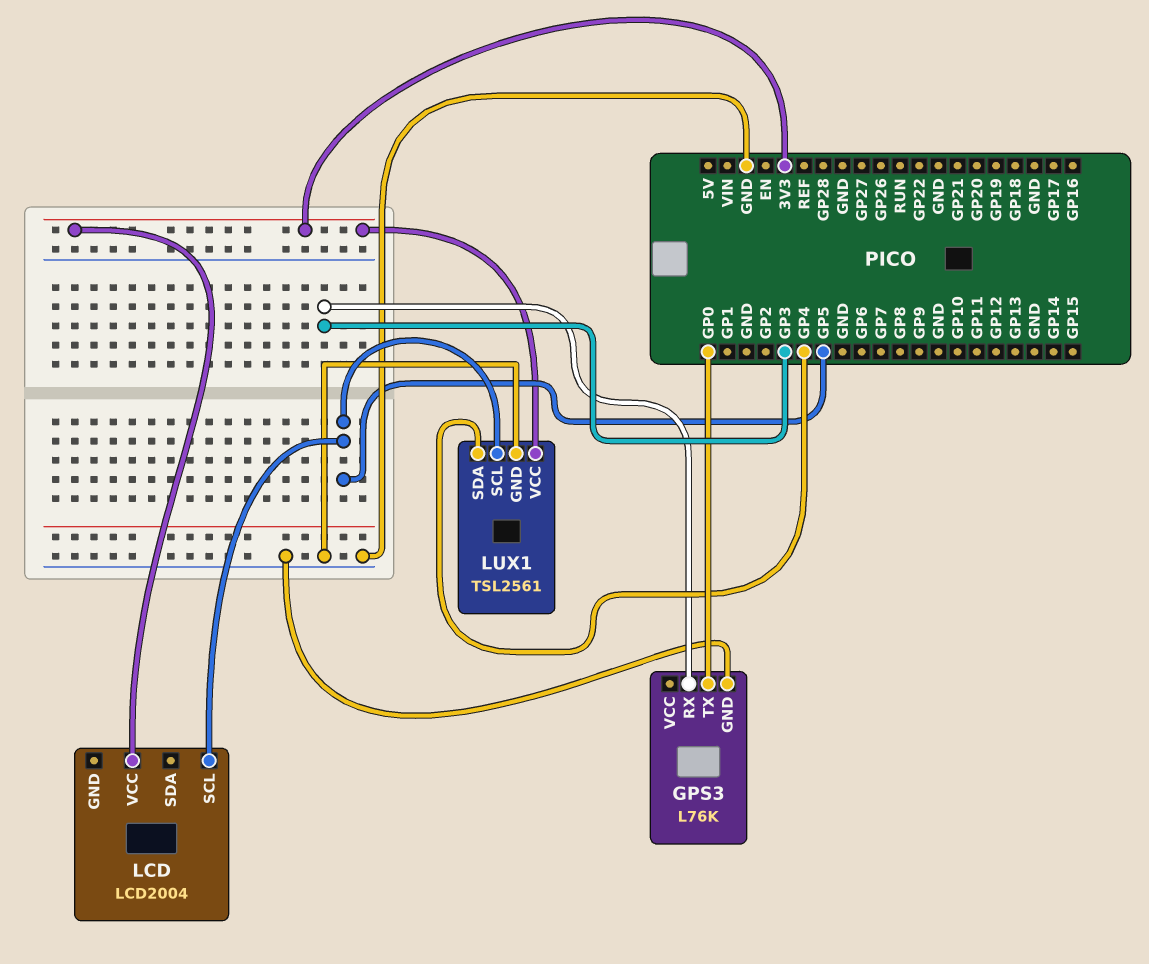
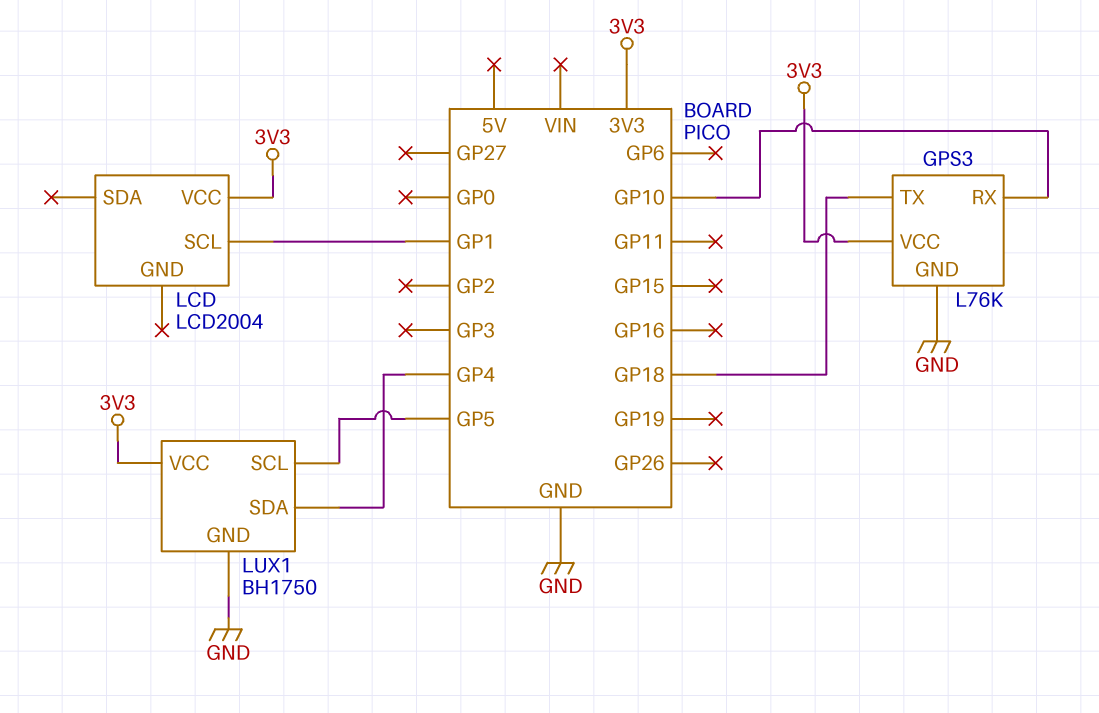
GPS3 pin RX: GP3 -> GP10
GPS3 pin TX: GP0 -> GP18
GPS3 pin VCC: none -> 3V3
LCD pin SCL: GP5 -> GP1
LUX1: TSL2561 -> BH1750

